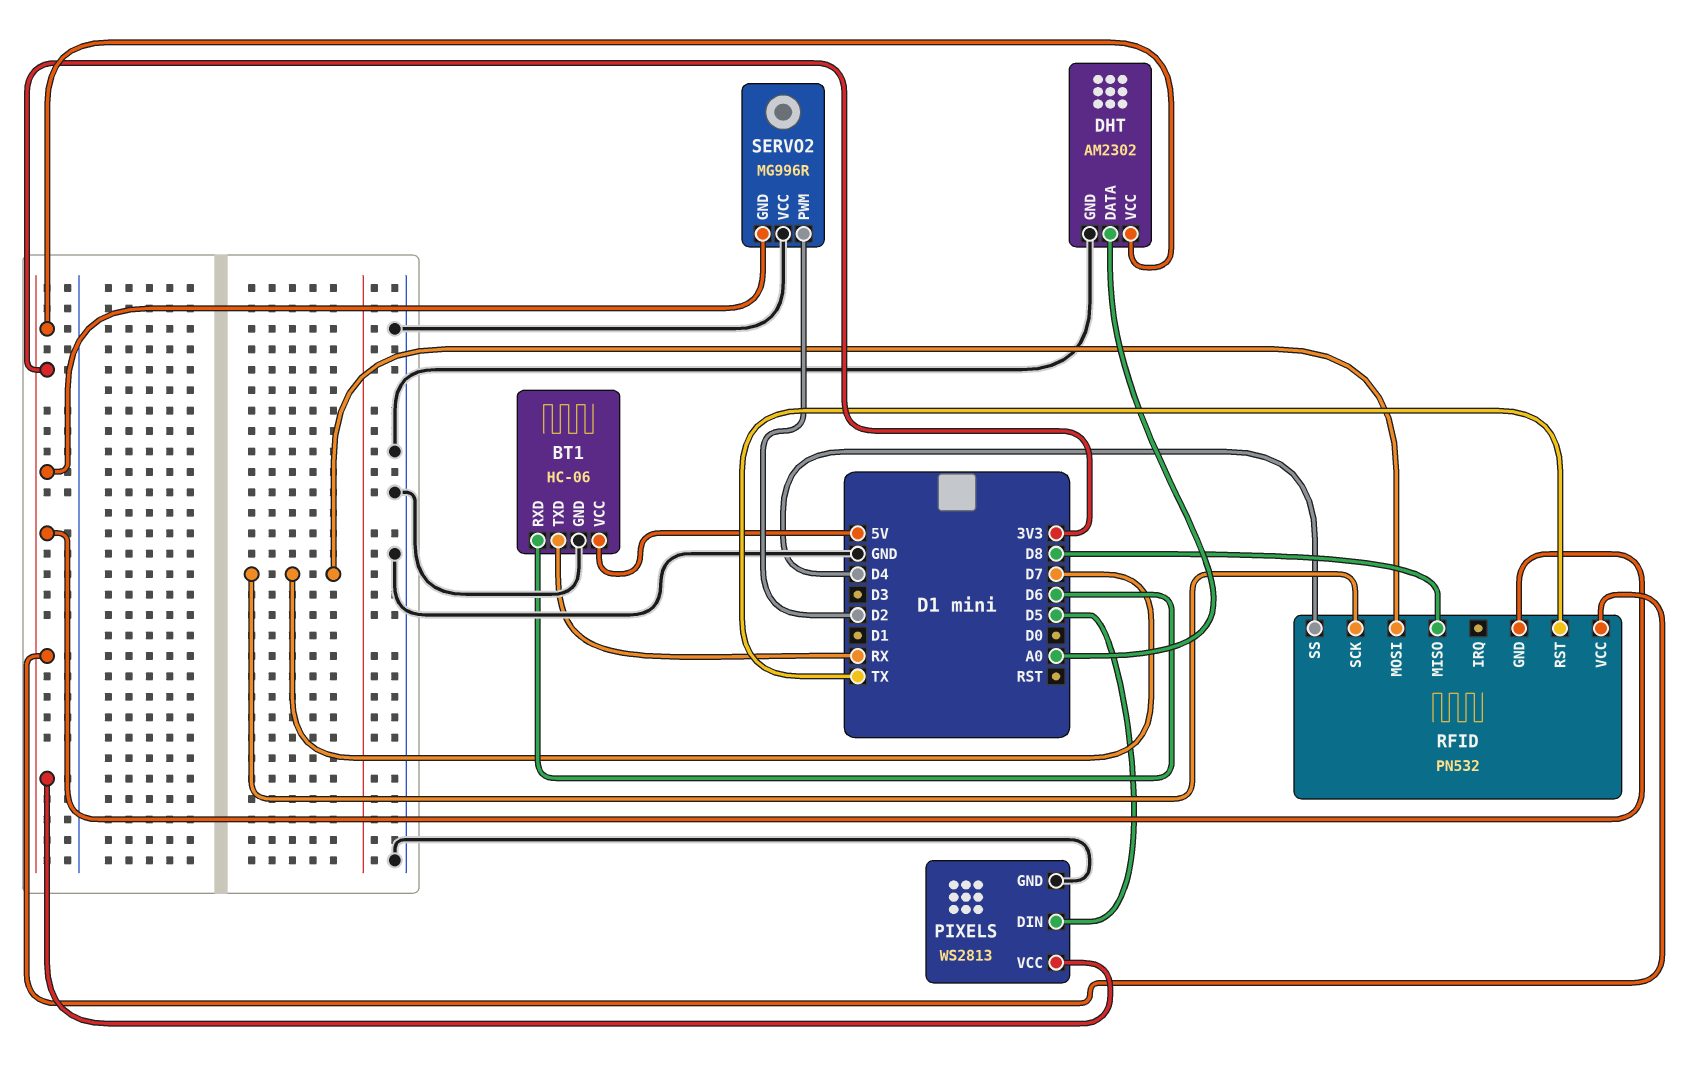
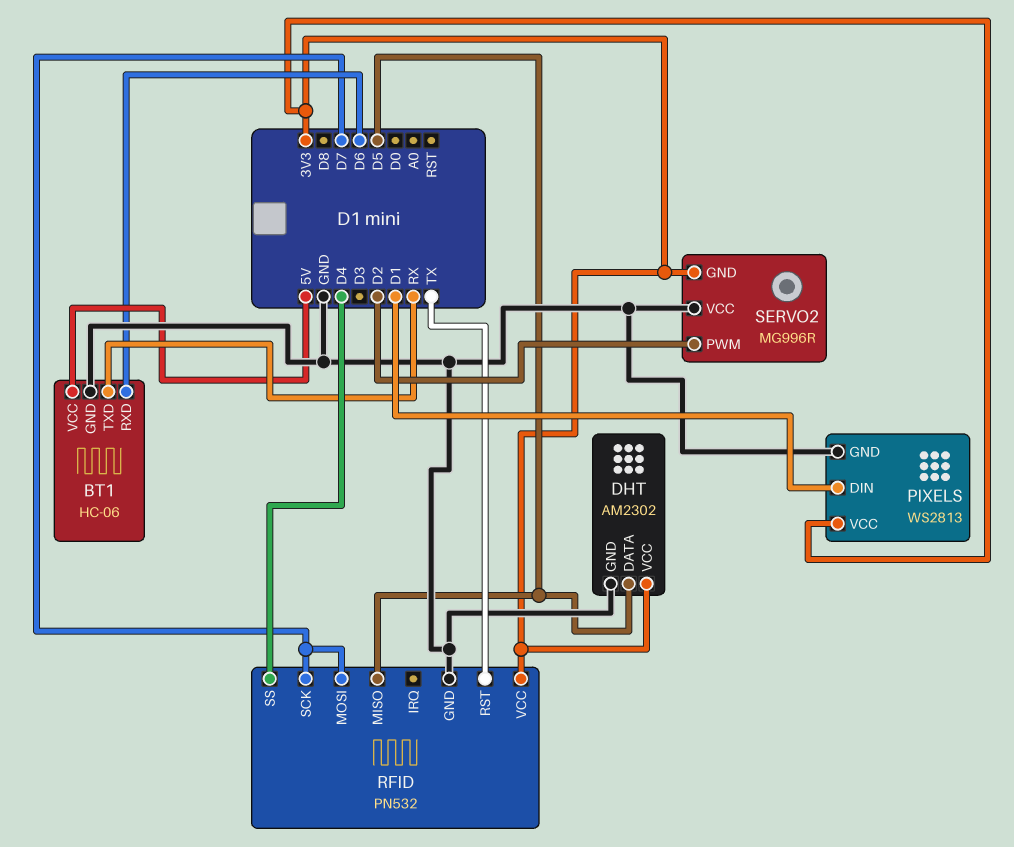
DHT pin DATA: A0 -> D5
PIXELS pin DIN: D5 -> D1
RFID pin GND: 3V3 -> GND
RFID pin MISO: D8 -> D5

